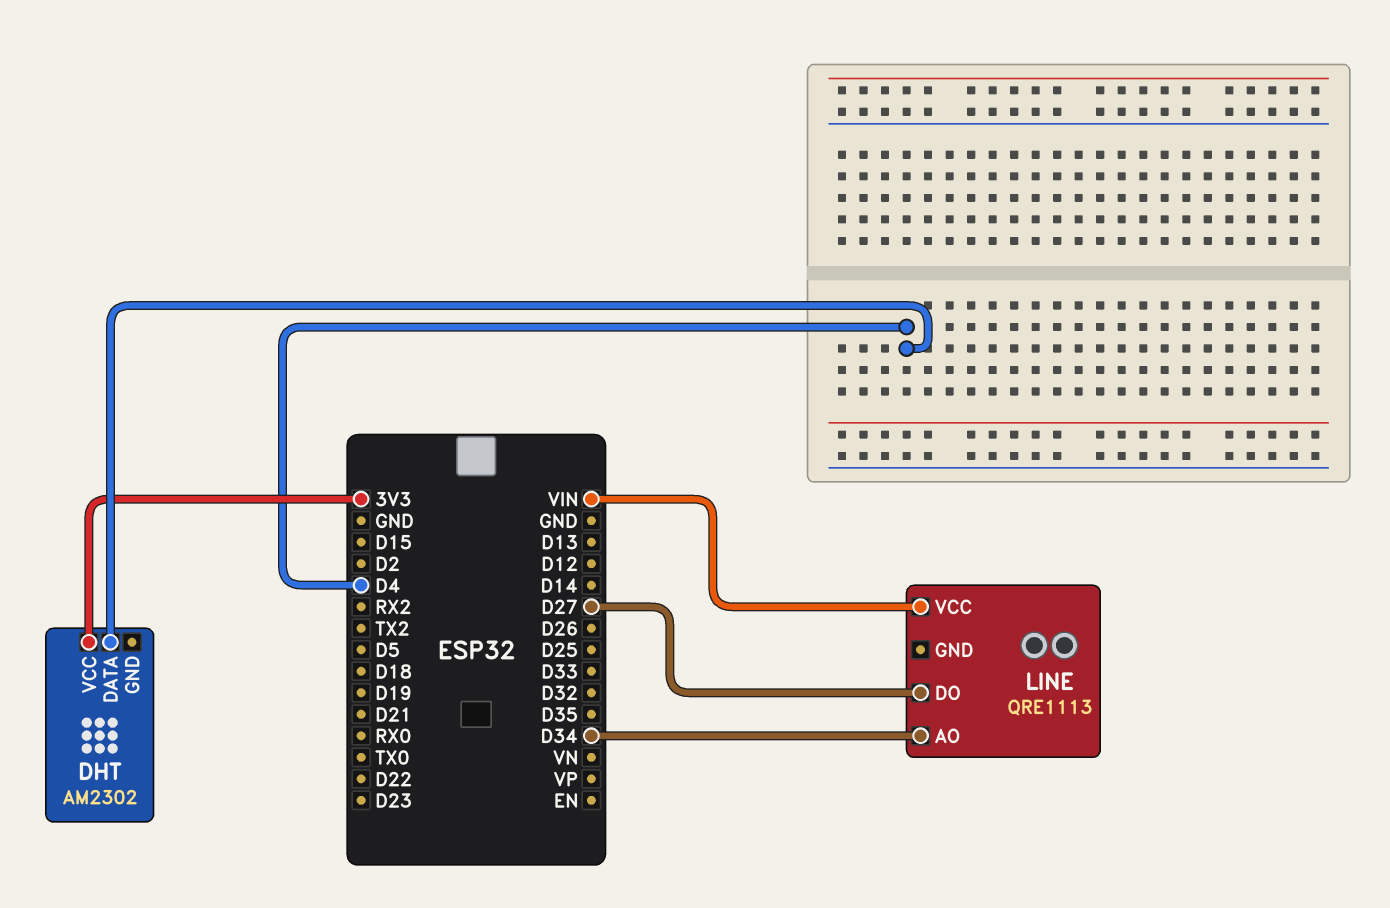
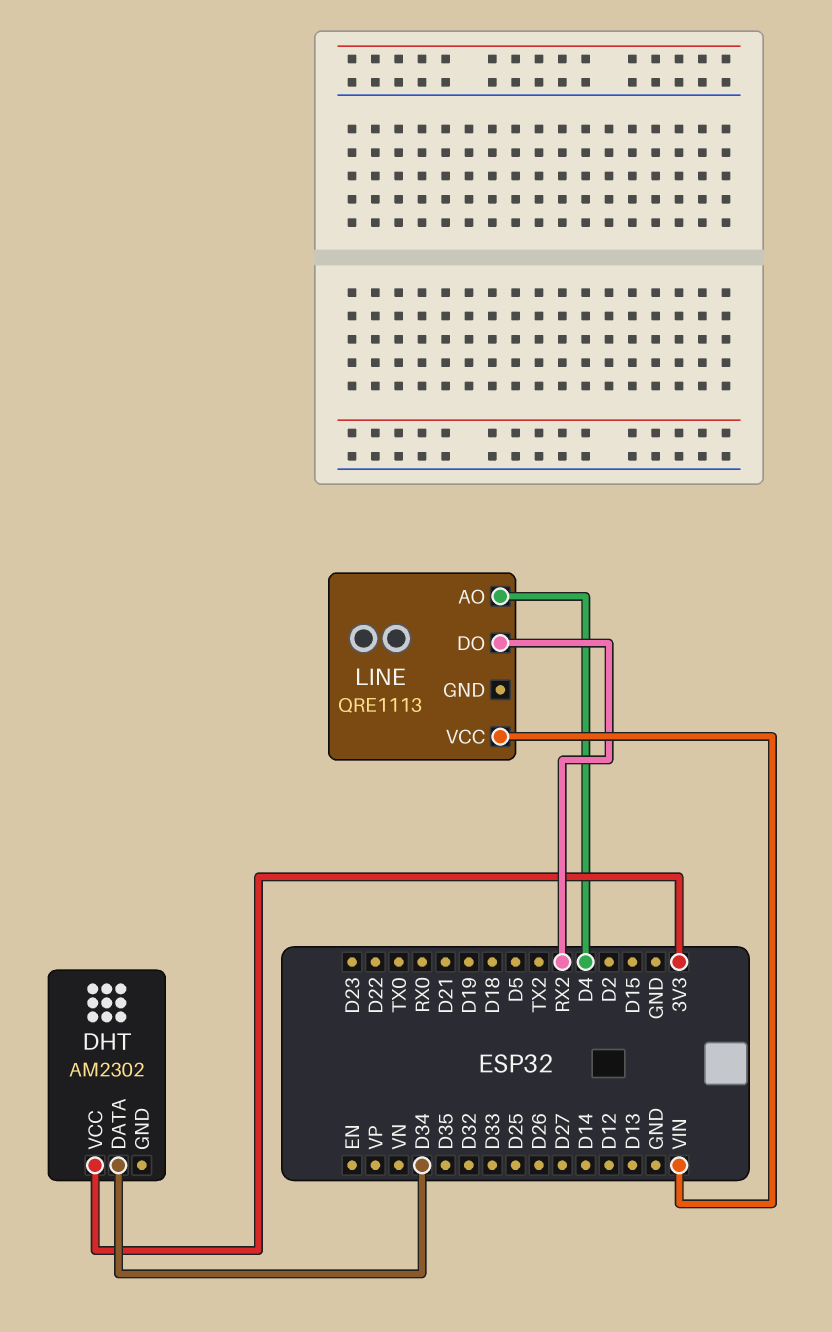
DHT pin DATA: D4 -> D34
LINE pin AO: D34 -> D4
LINE pin DO: D27 -> RX2

